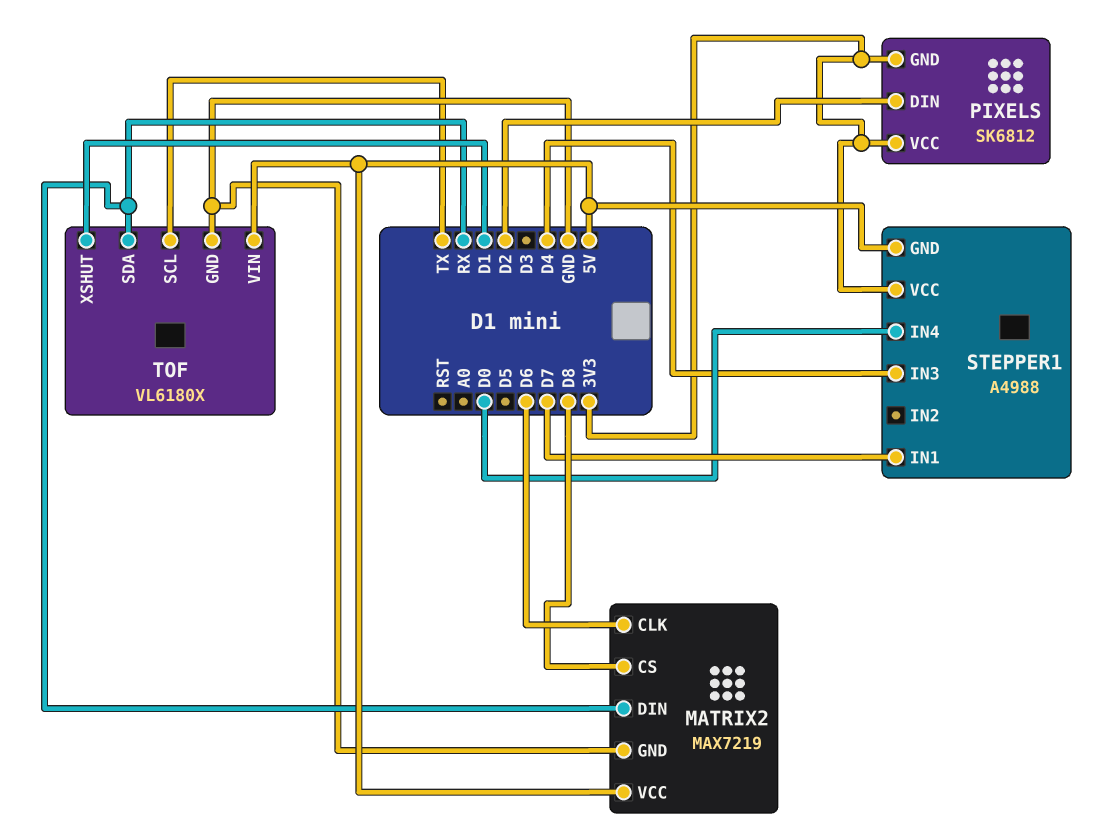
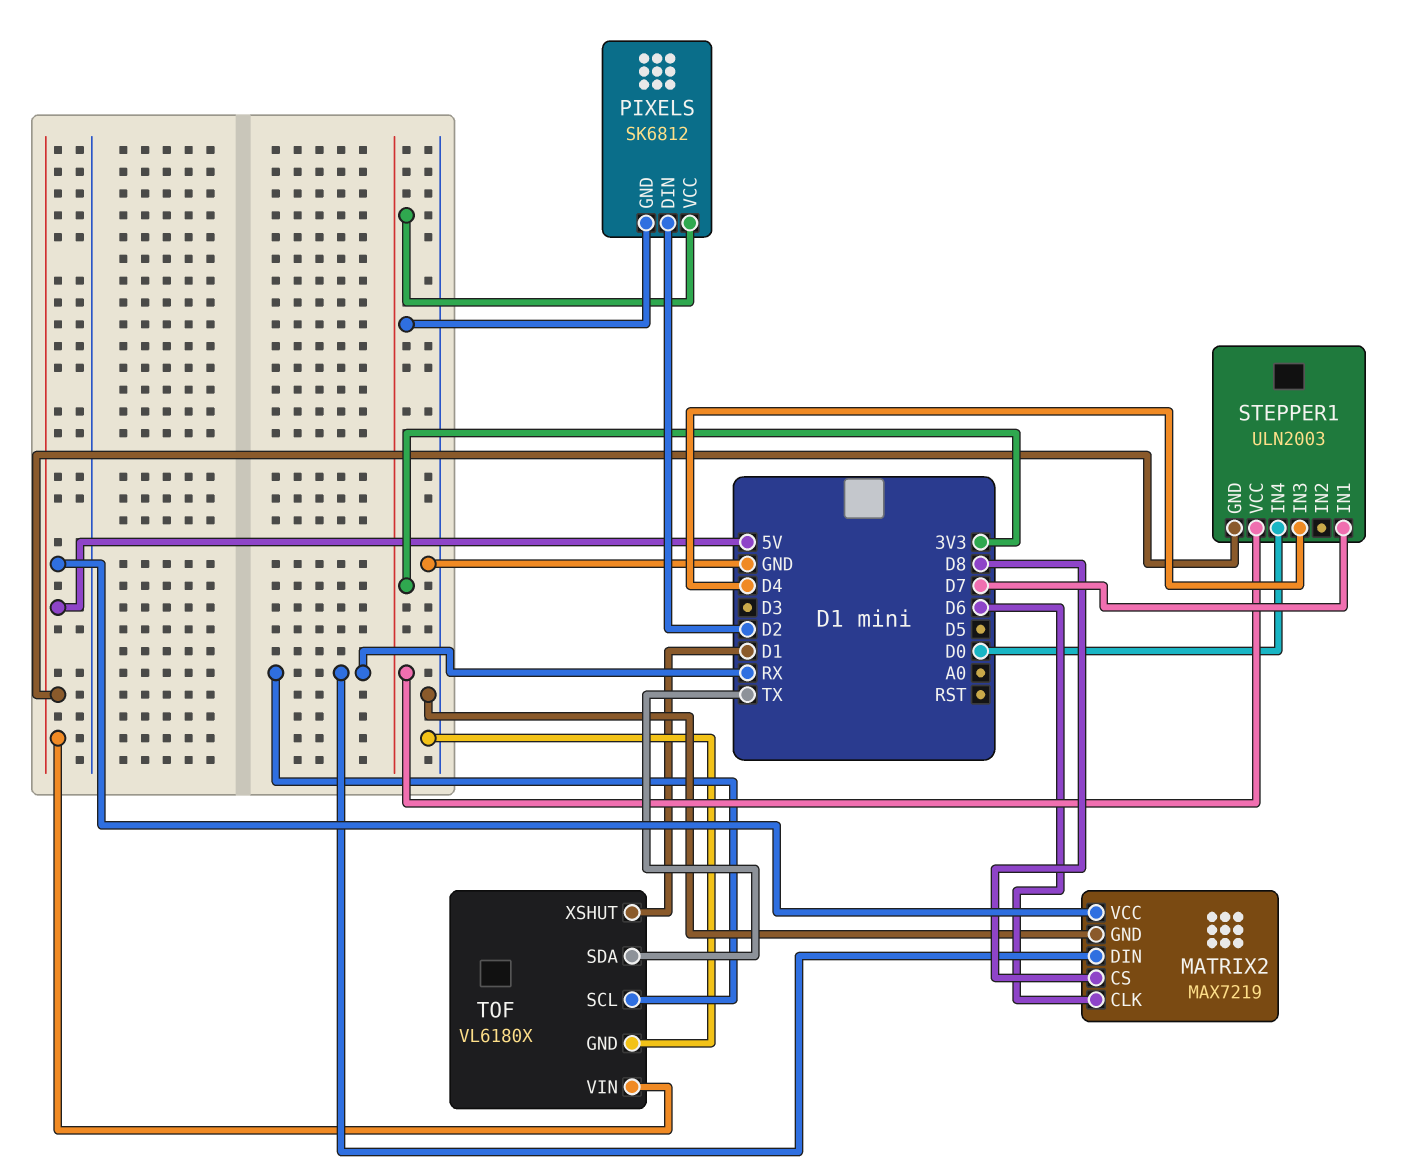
STEPPER1: A4988 -> ULN2003
TOF pin SCL: TX -> RX
TOF pin SDA: RX -> TX

